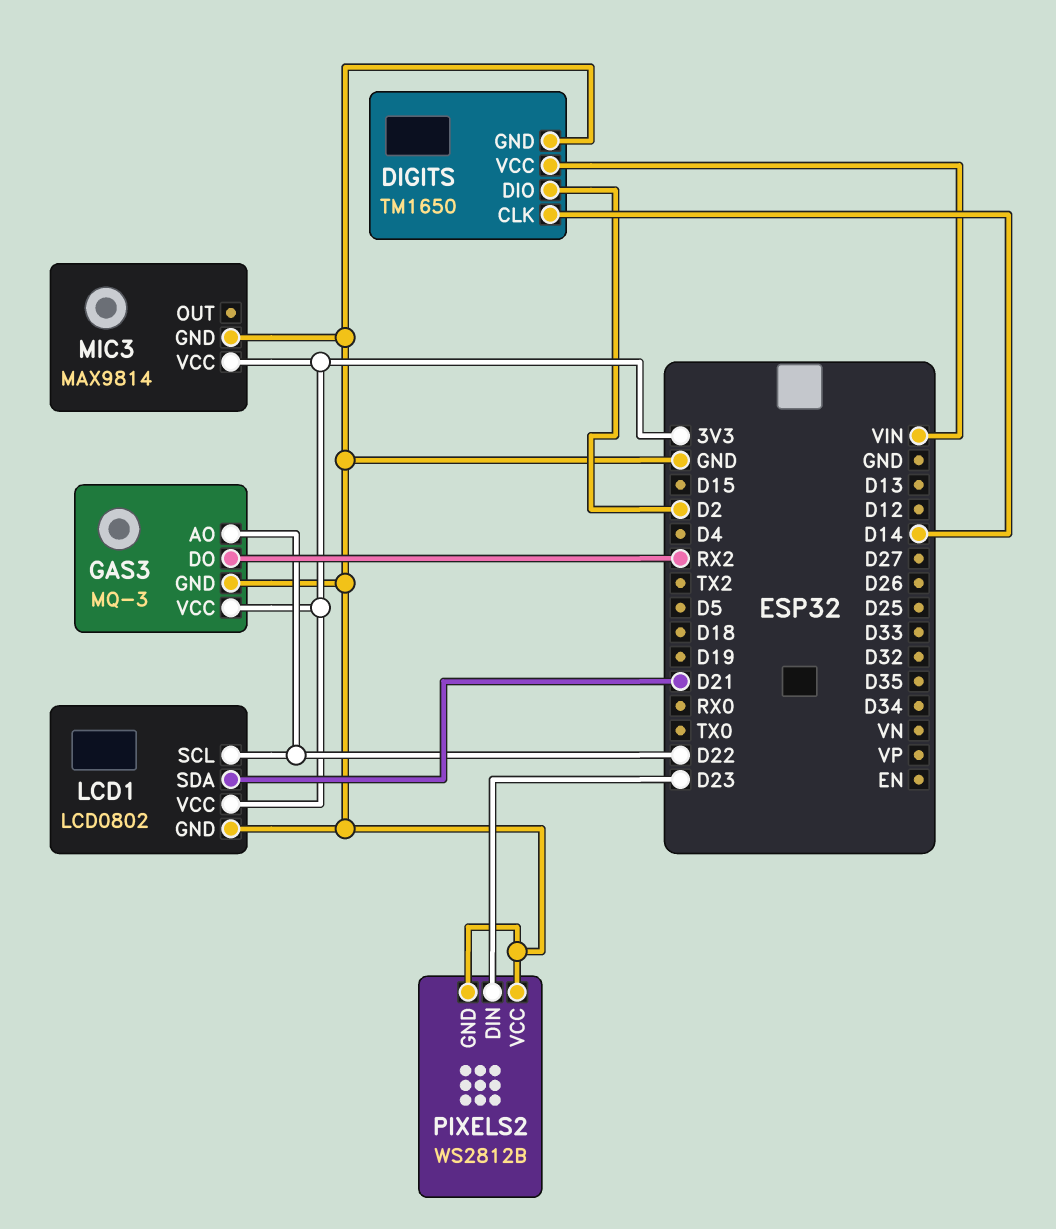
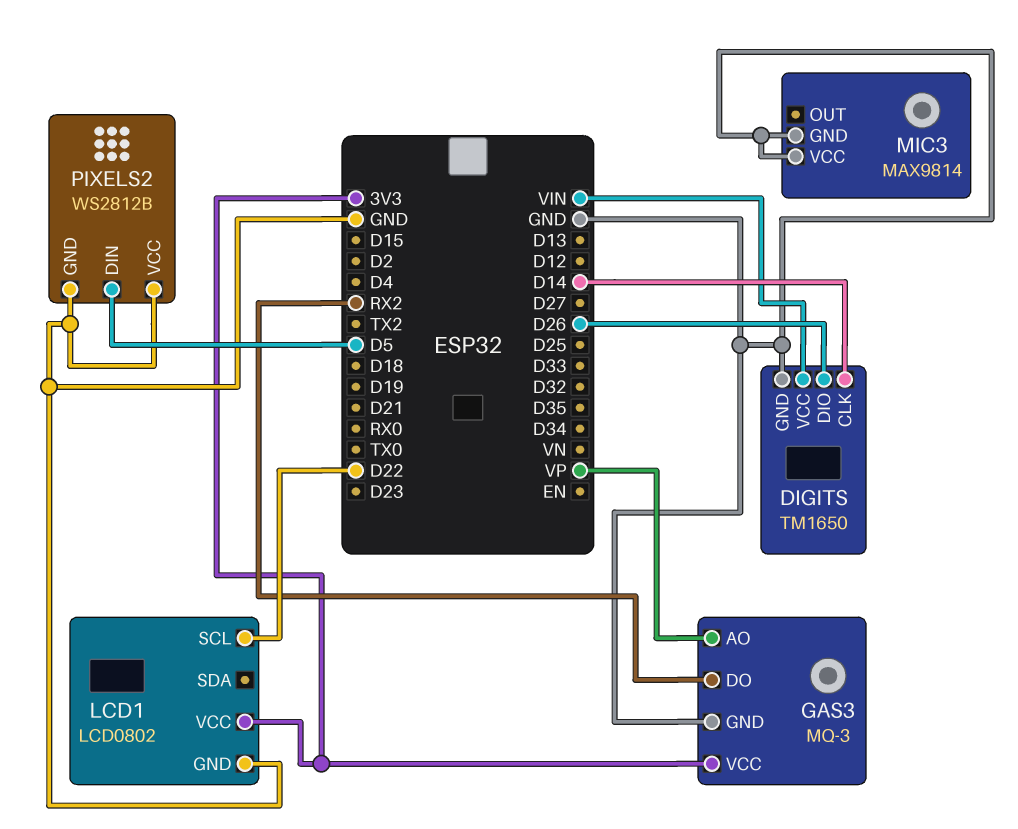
DIGITS pin DIO: D2 -> D26
GAS3 pin AO: D22 -> VP
LCD1 pin SDA: D21 -> none
MIC3 pin VCC: 3V3 -> GND
PIXELS2 pin DIN: D23 -> D5

